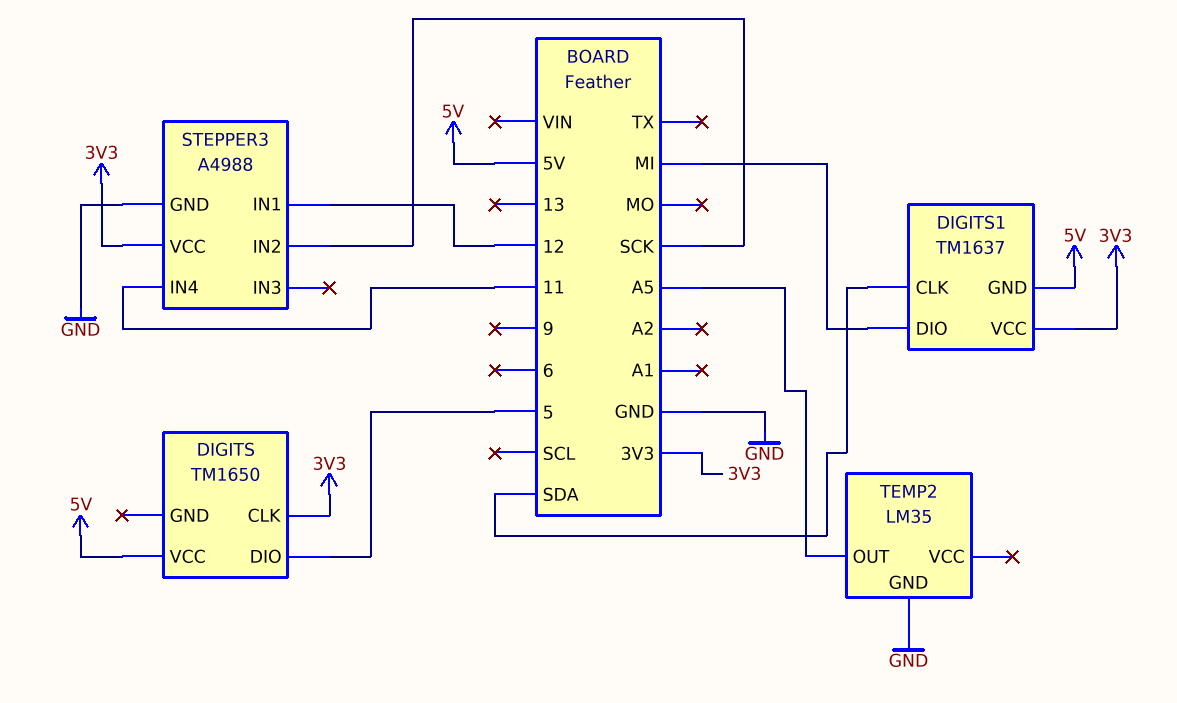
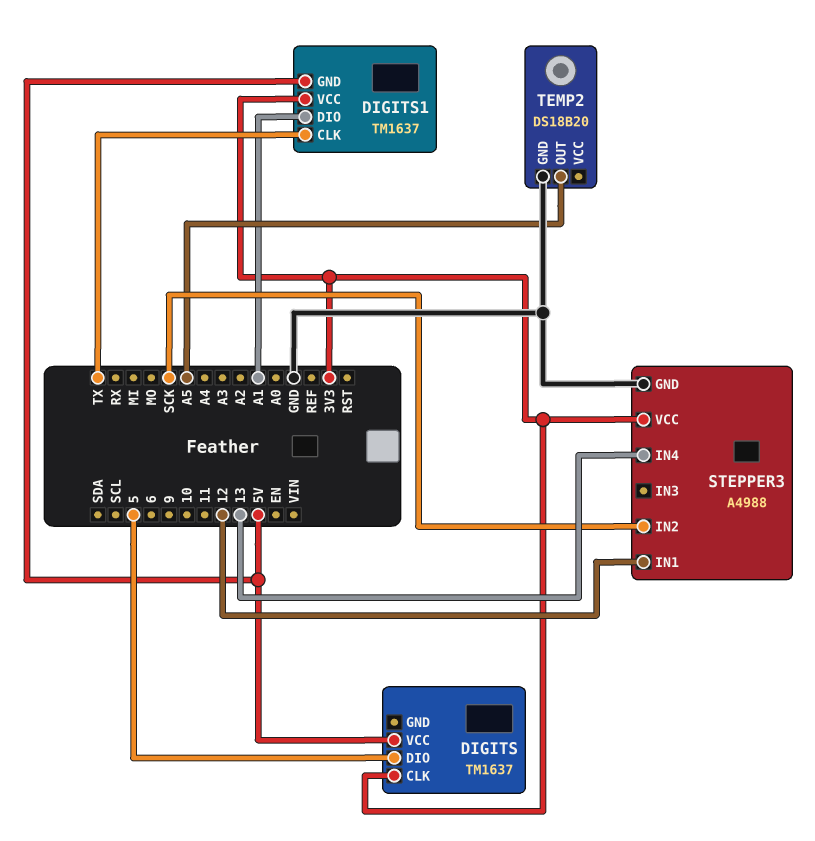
DIGITS: TM1650 -> TM1637
DIGITS1 pin CLK: SDA -> TX
DIGITS1 pin DIO: MI -> A1
STEPPER3 pin IN4: 11 -> 13
TEMP2: LM35 -> DS18B20

